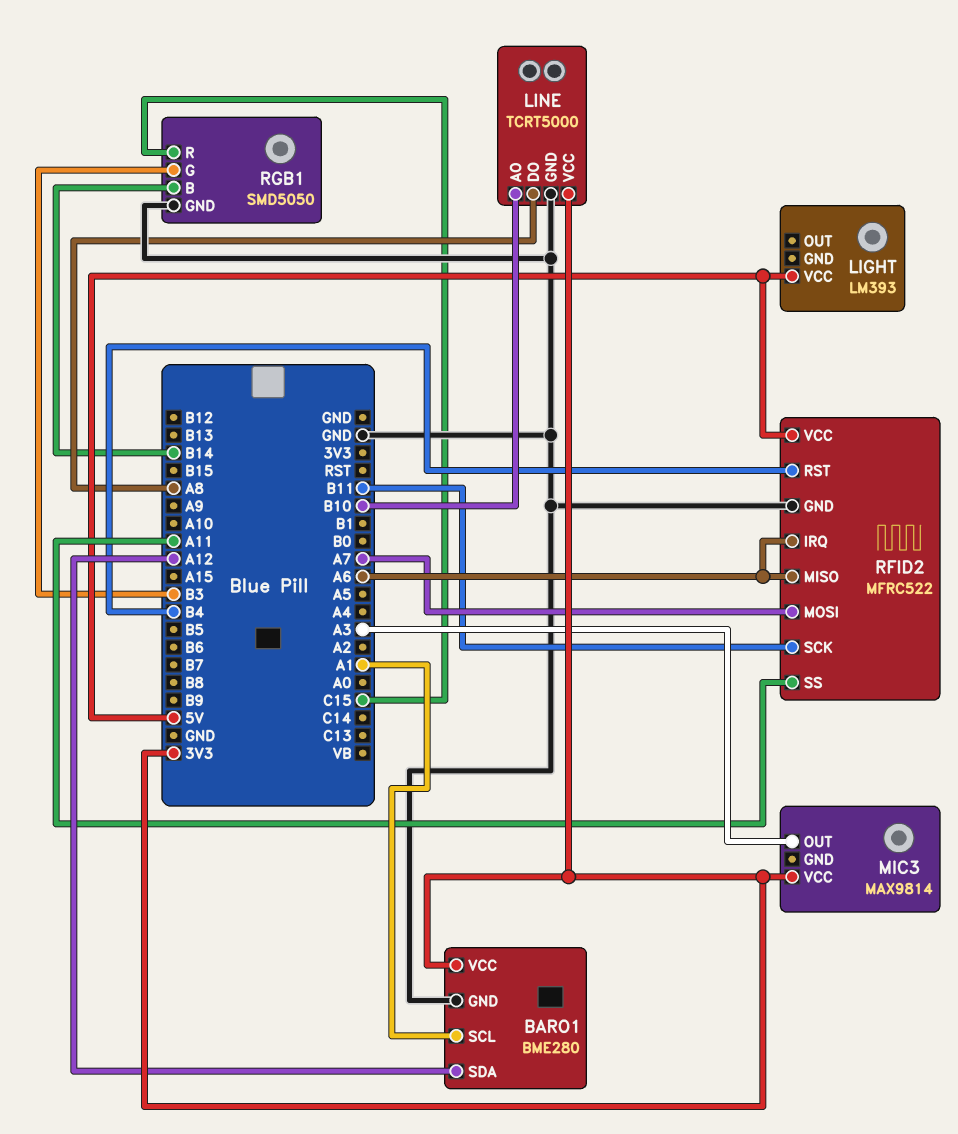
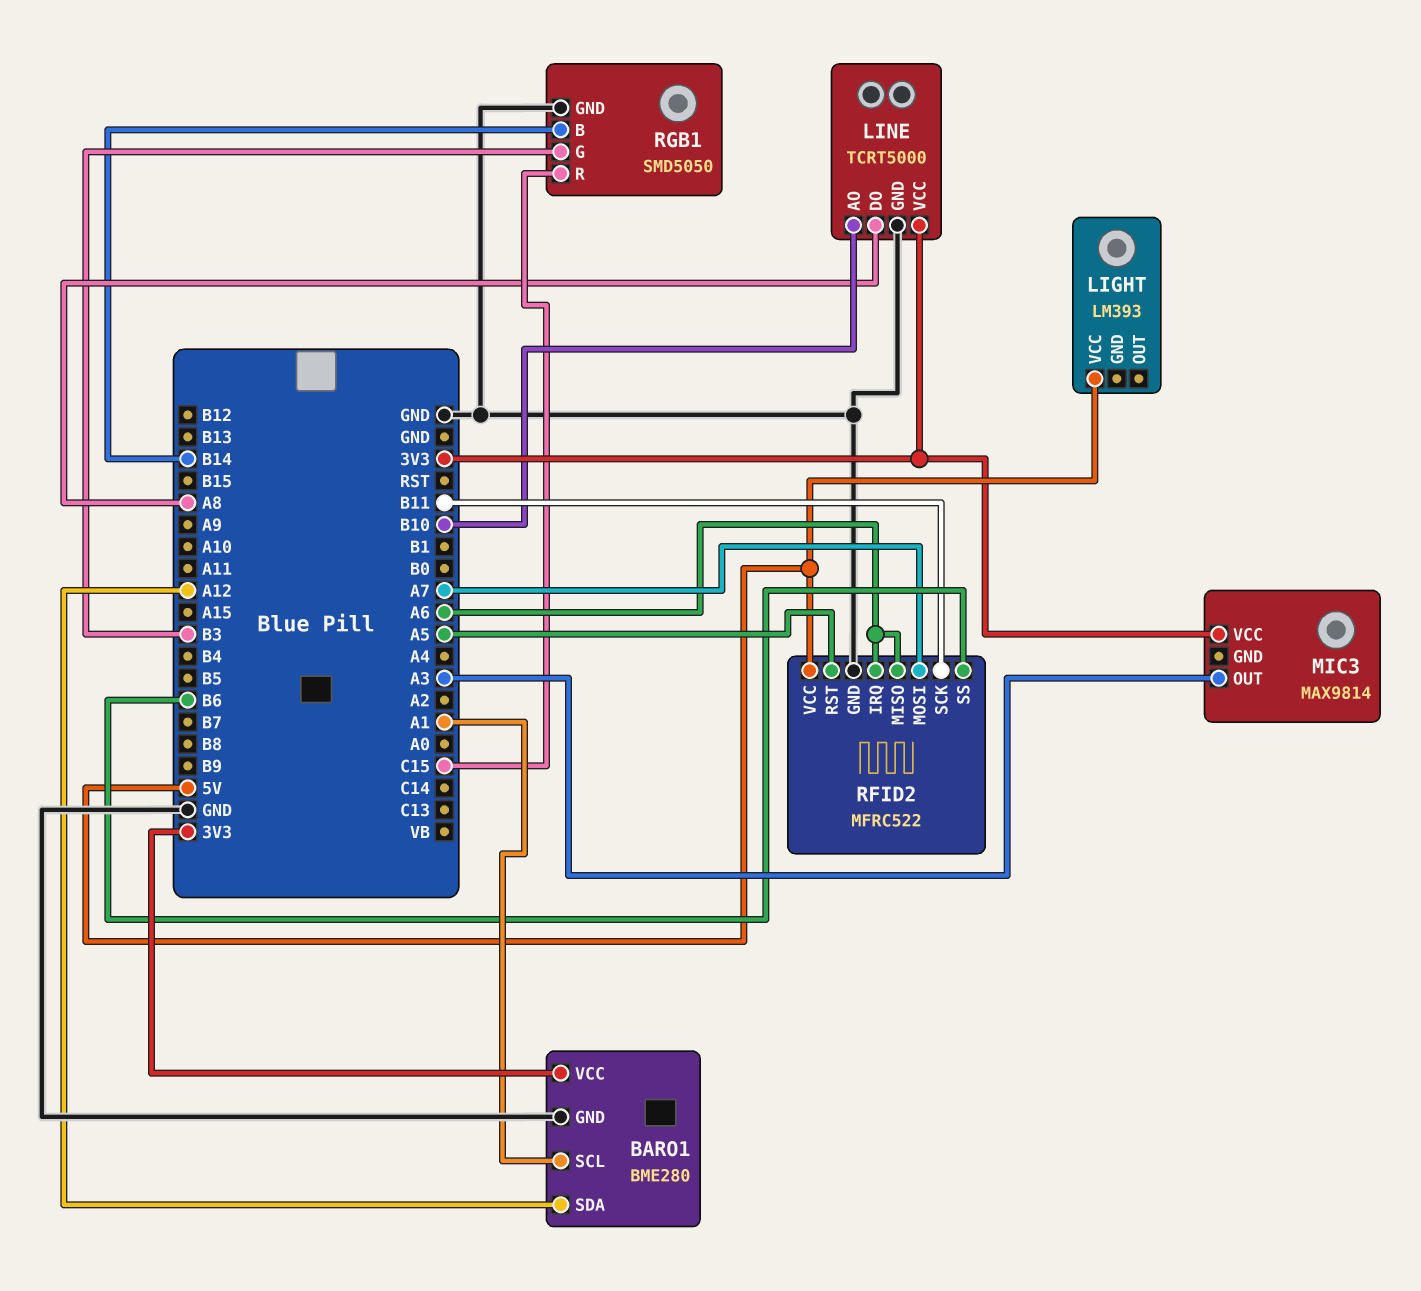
RFID2 pin RST: B4 -> A5
RFID2 pin SS: A11 -> B6

